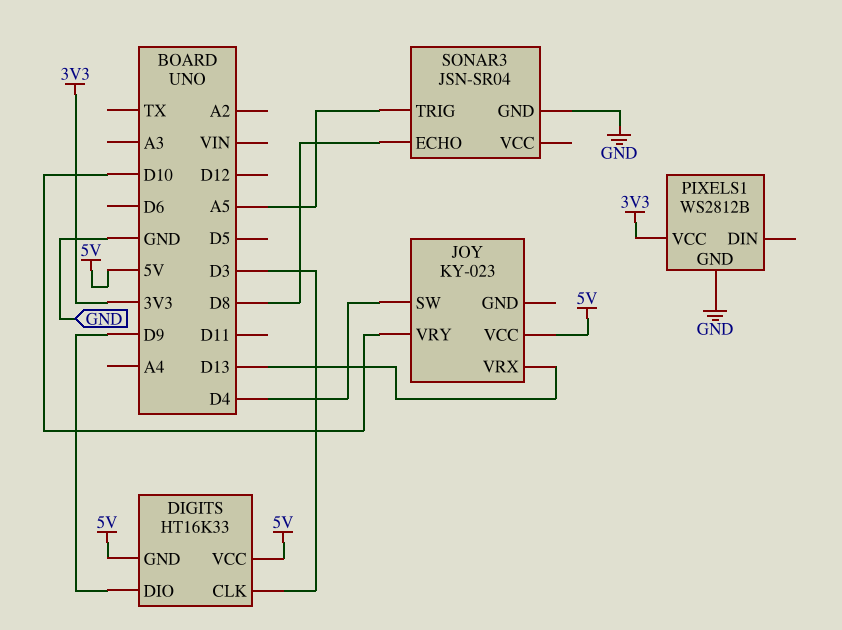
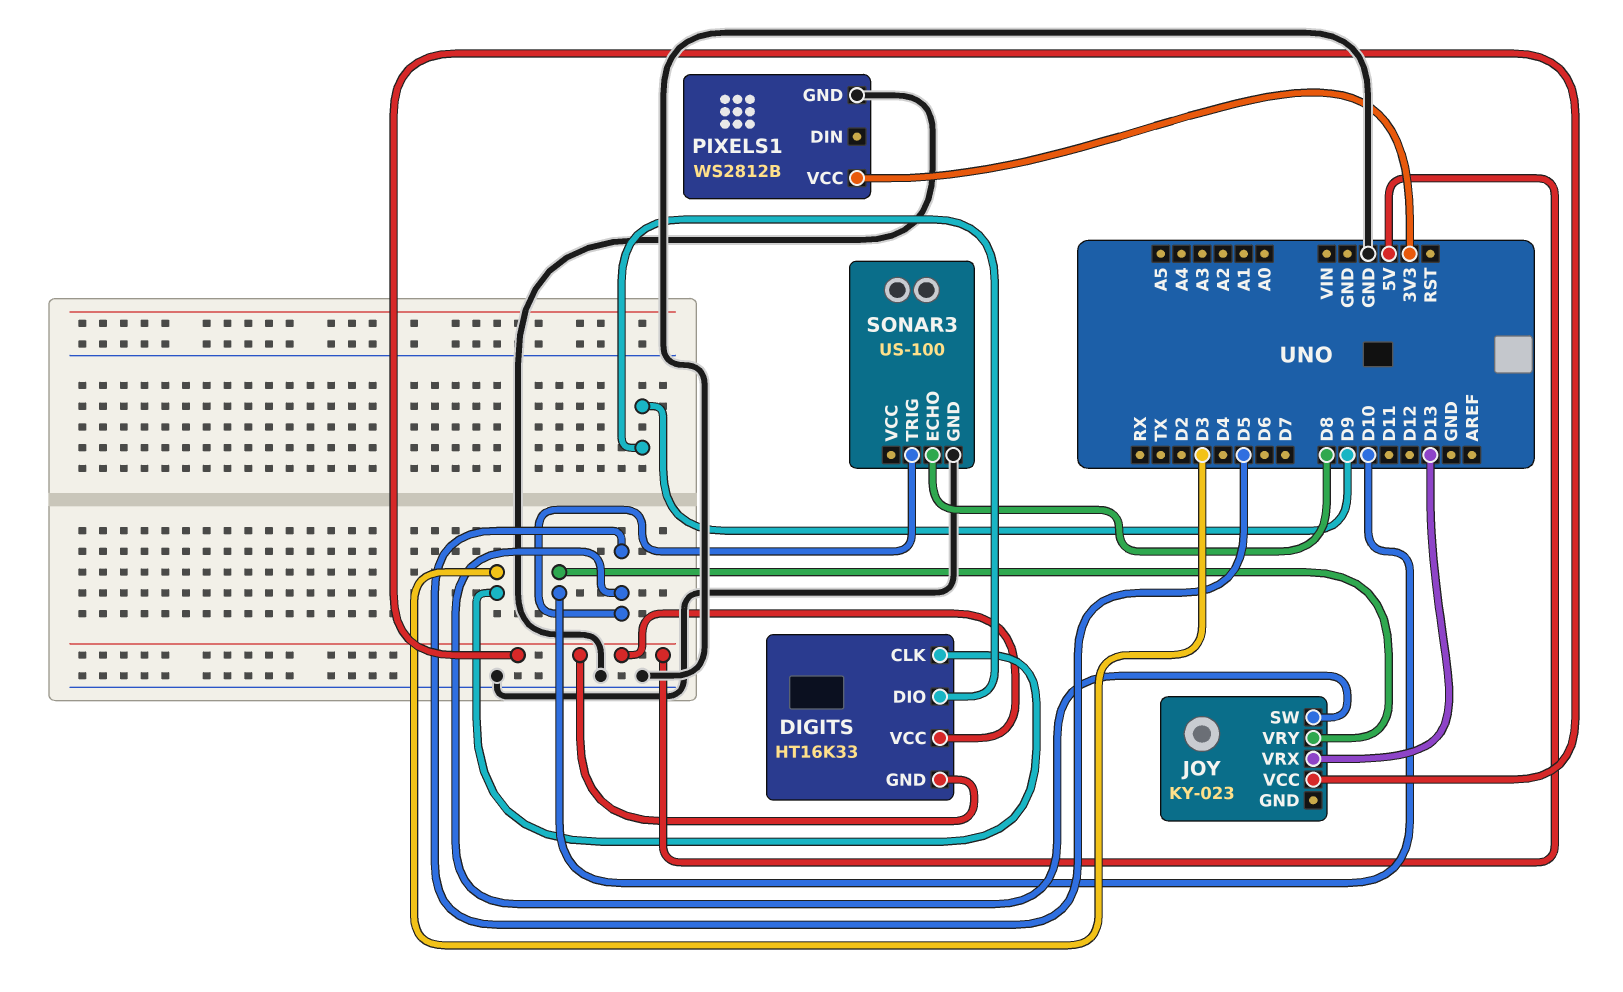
JOY pin SW: D4 -> D5
SONAR3: JSN-SR04 -> US-100
SONAR3 pin TRIG: A5 -> D5

